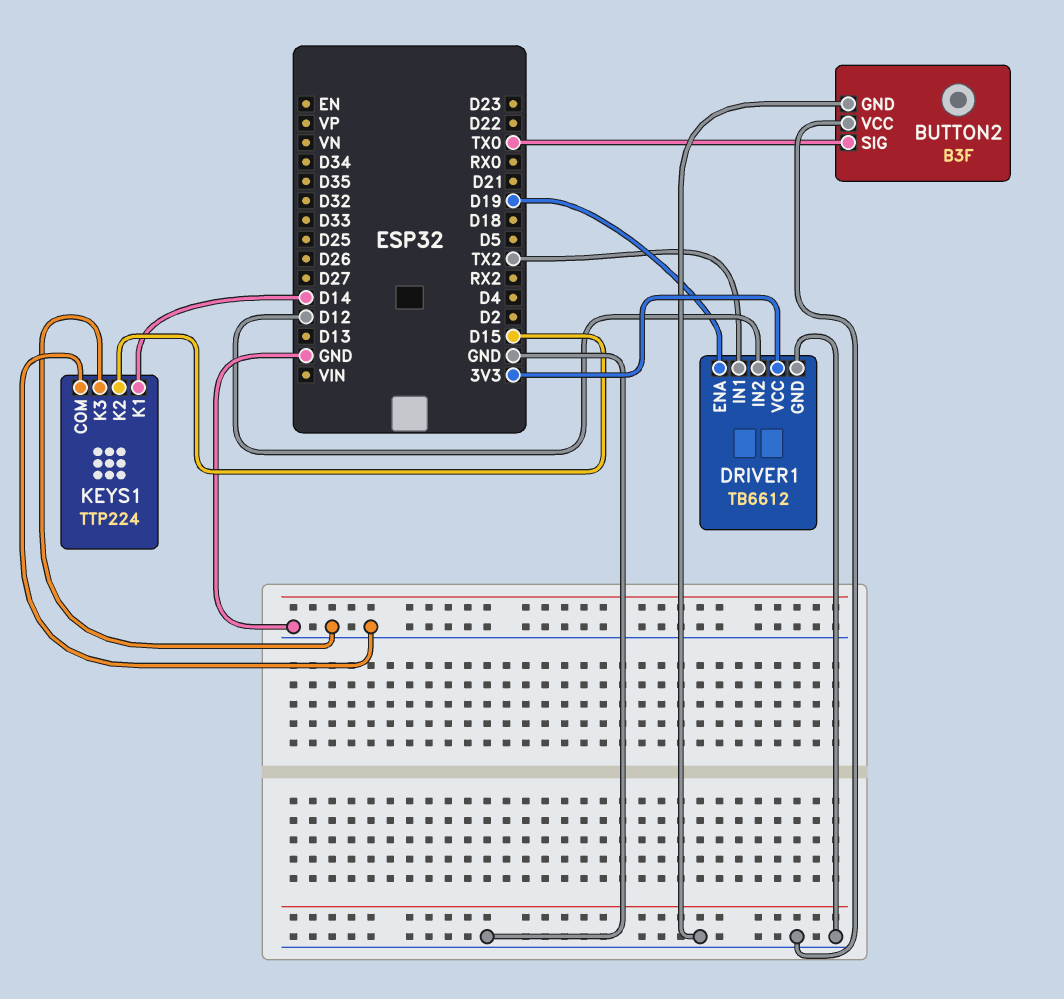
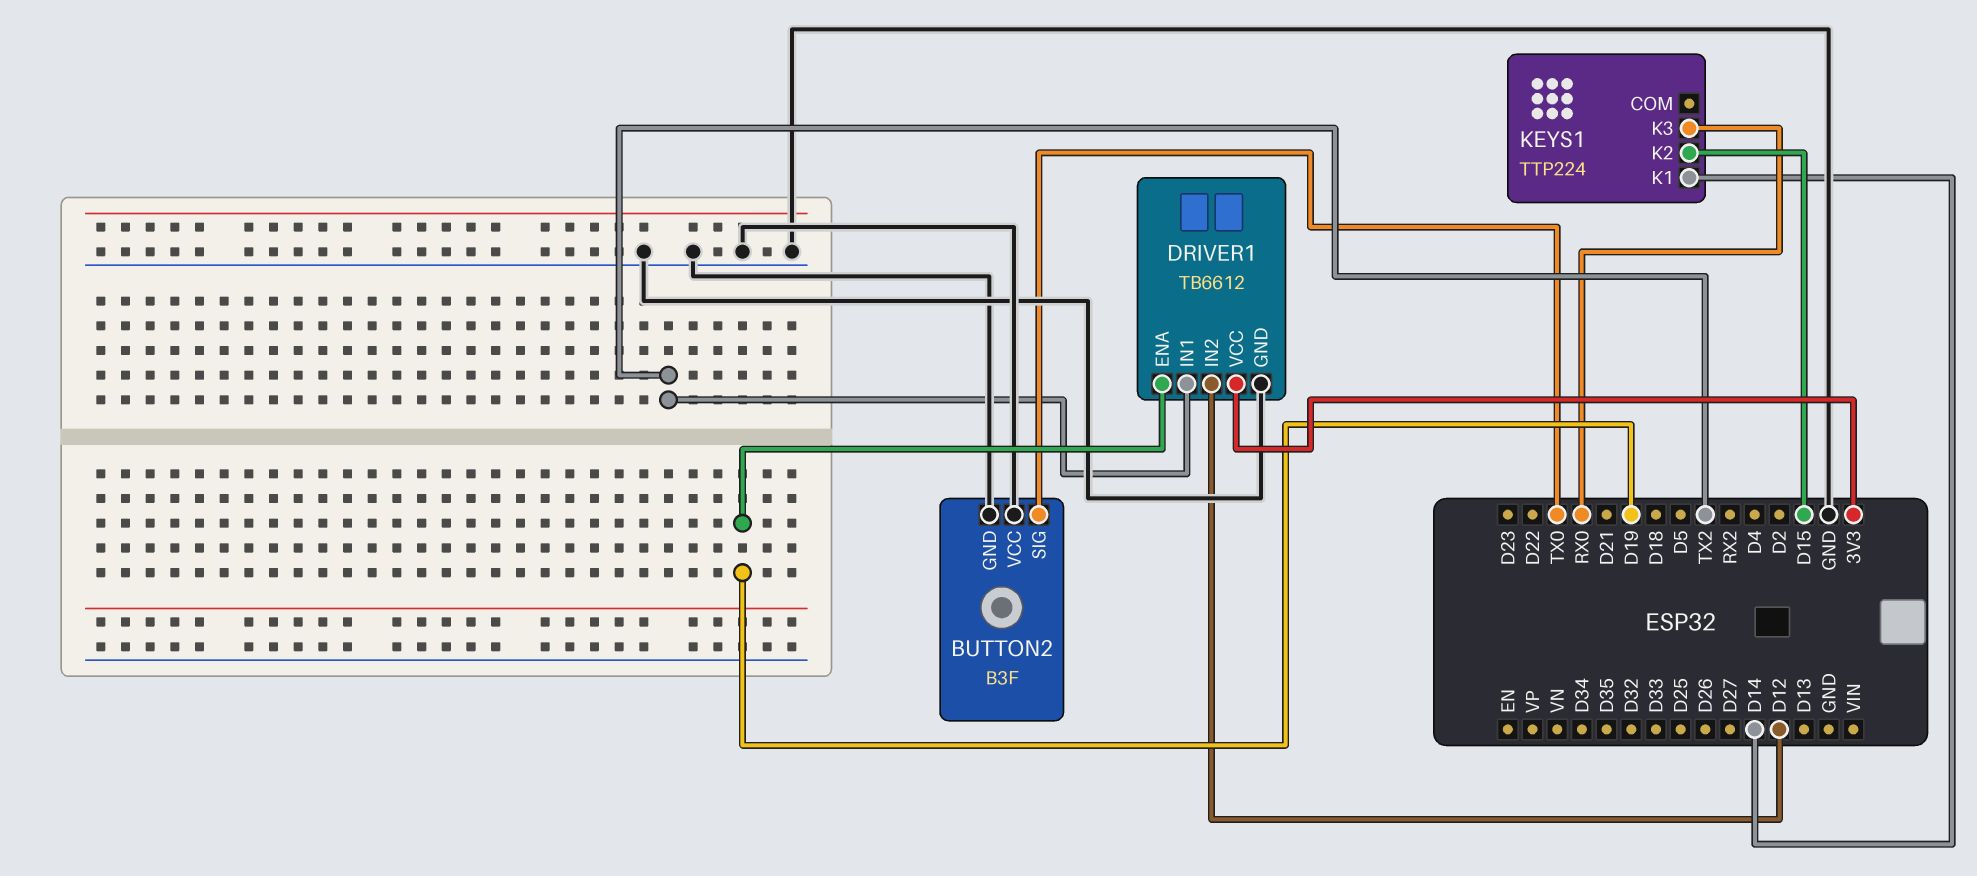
KEYS1 pin COM: GND -> none
KEYS1 pin K3: GND -> RX0

